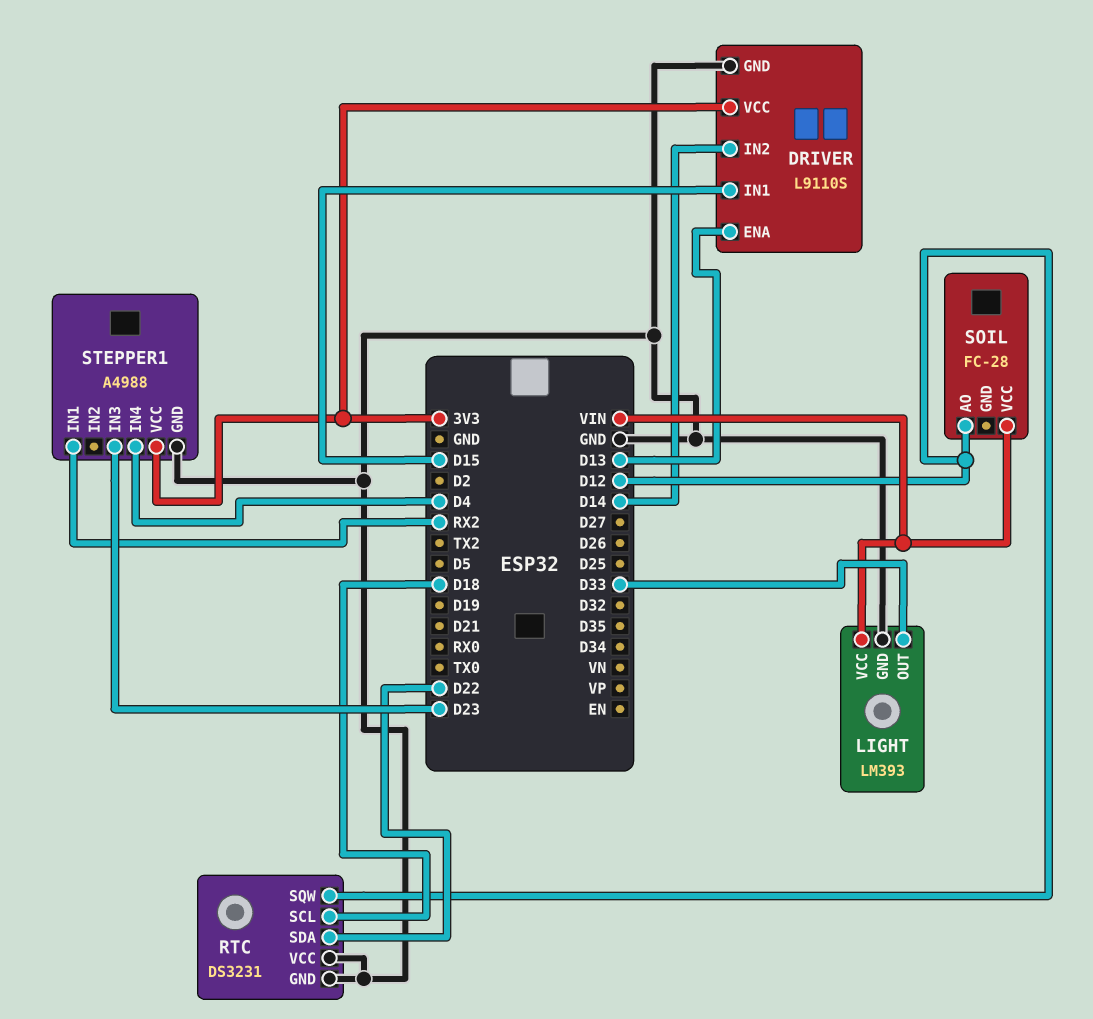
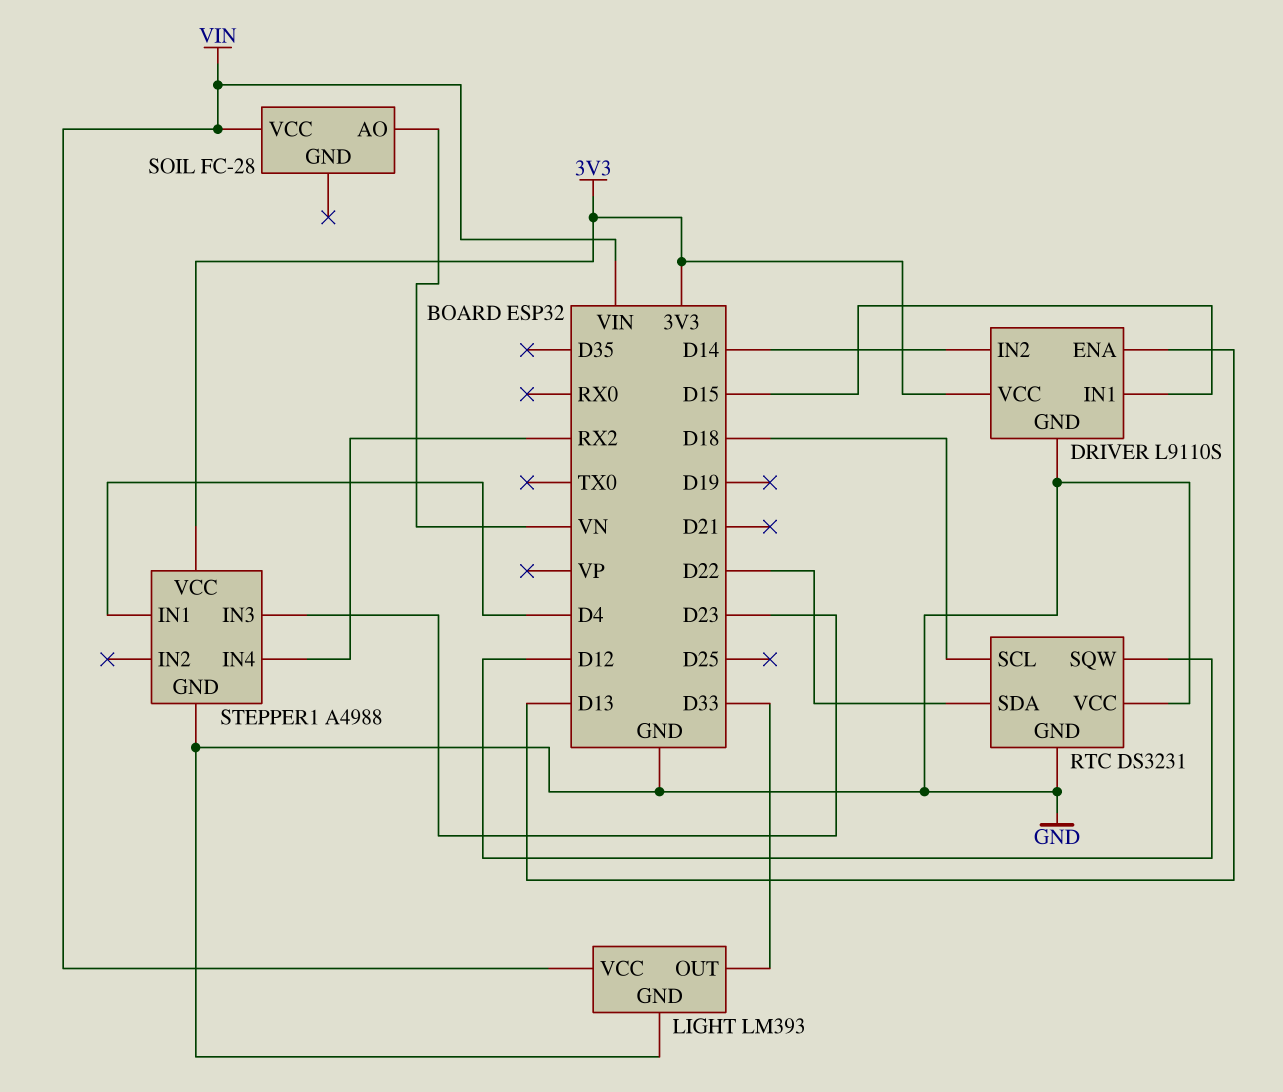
SOIL pin AO: D12 -> VN
STEPPER1 pin IN1: RX2 -> D4
STEPPER1 pin IN4: D4 -> RX2

